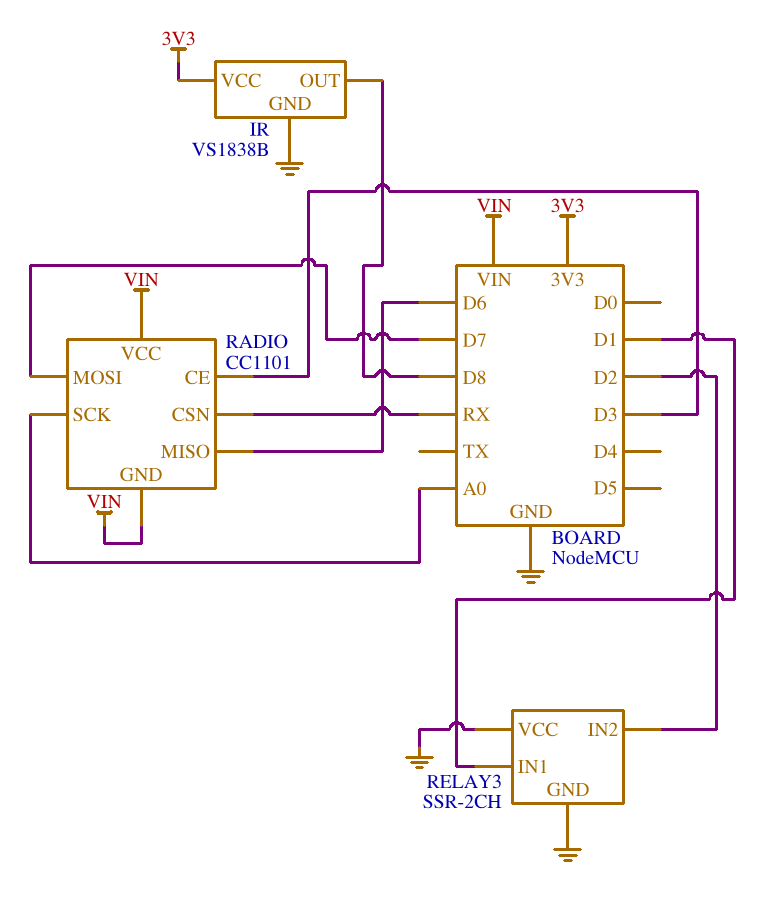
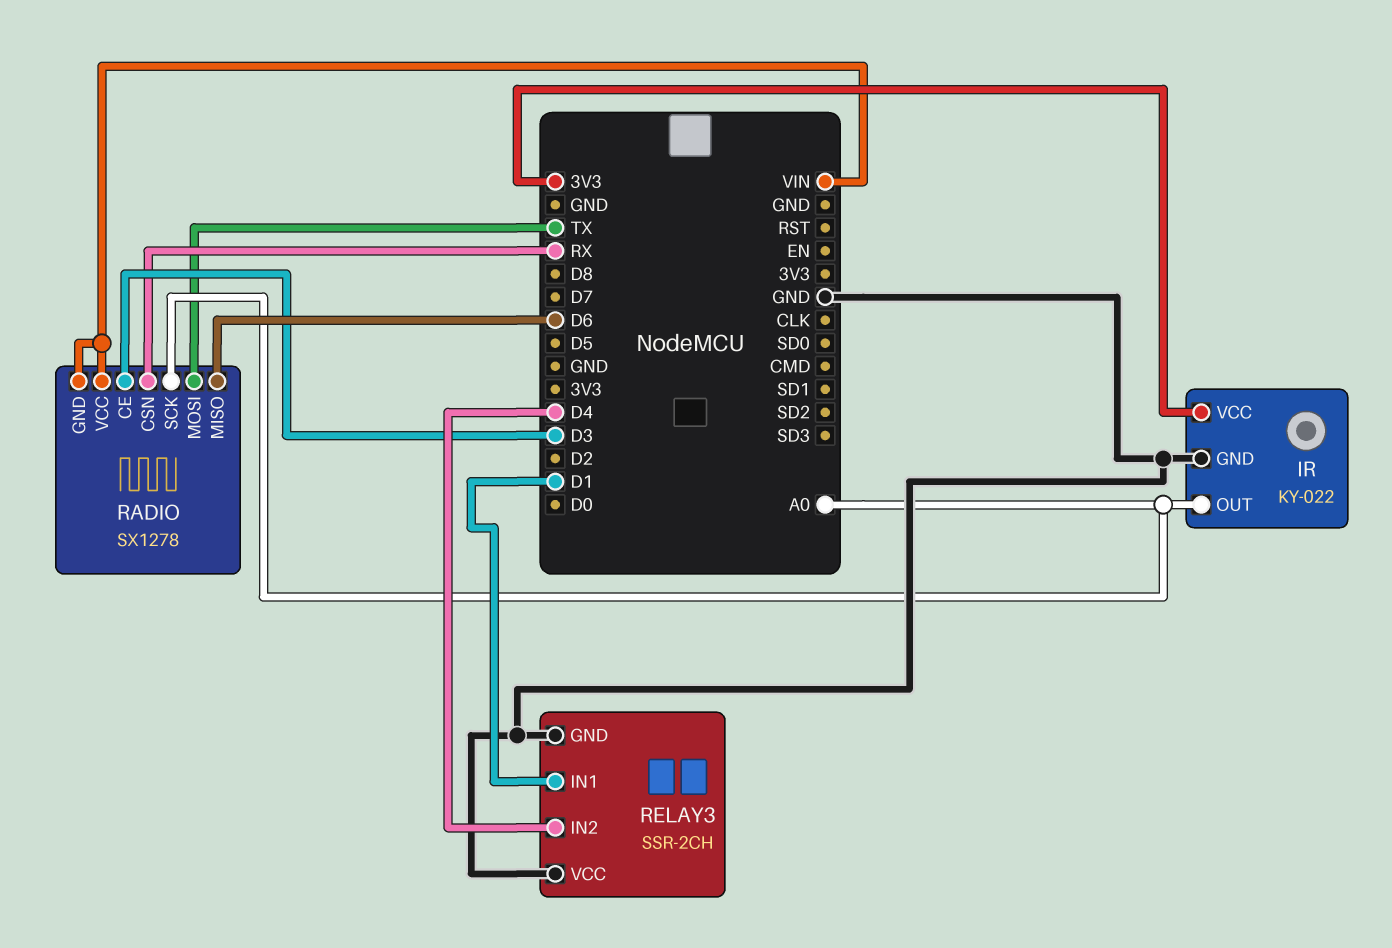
IR: VS1838B -> KY-022
IR pin OUT: D8 -> A0
RADIO: CC1101 -> SX1278
RADIO pin MOSI: D7 -> TX
RELAY3 pin IN2: D2 -> D4

